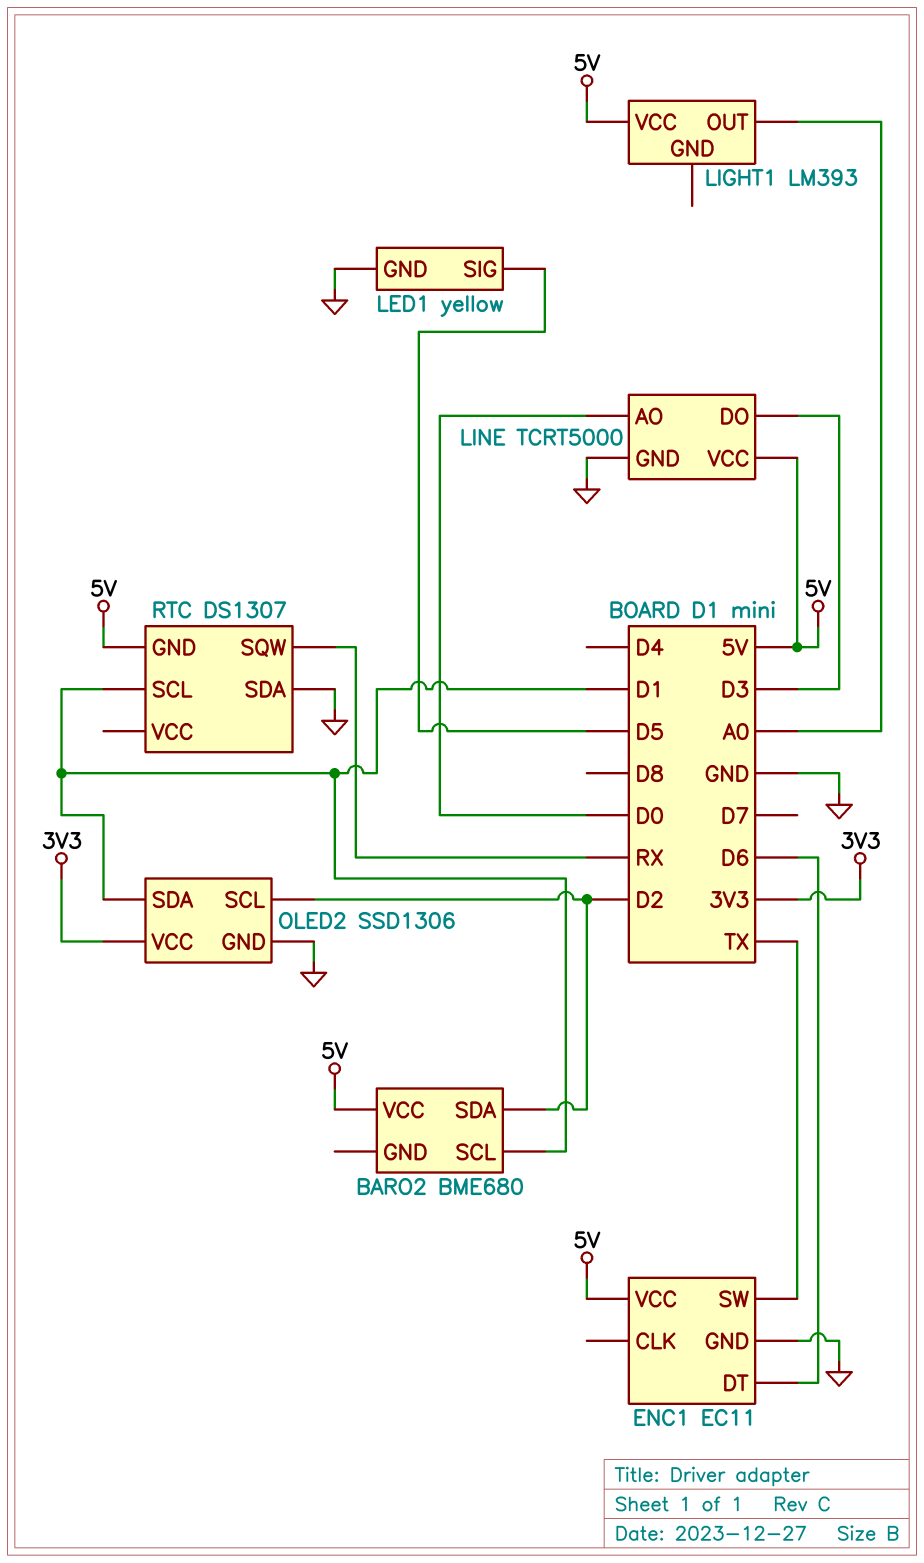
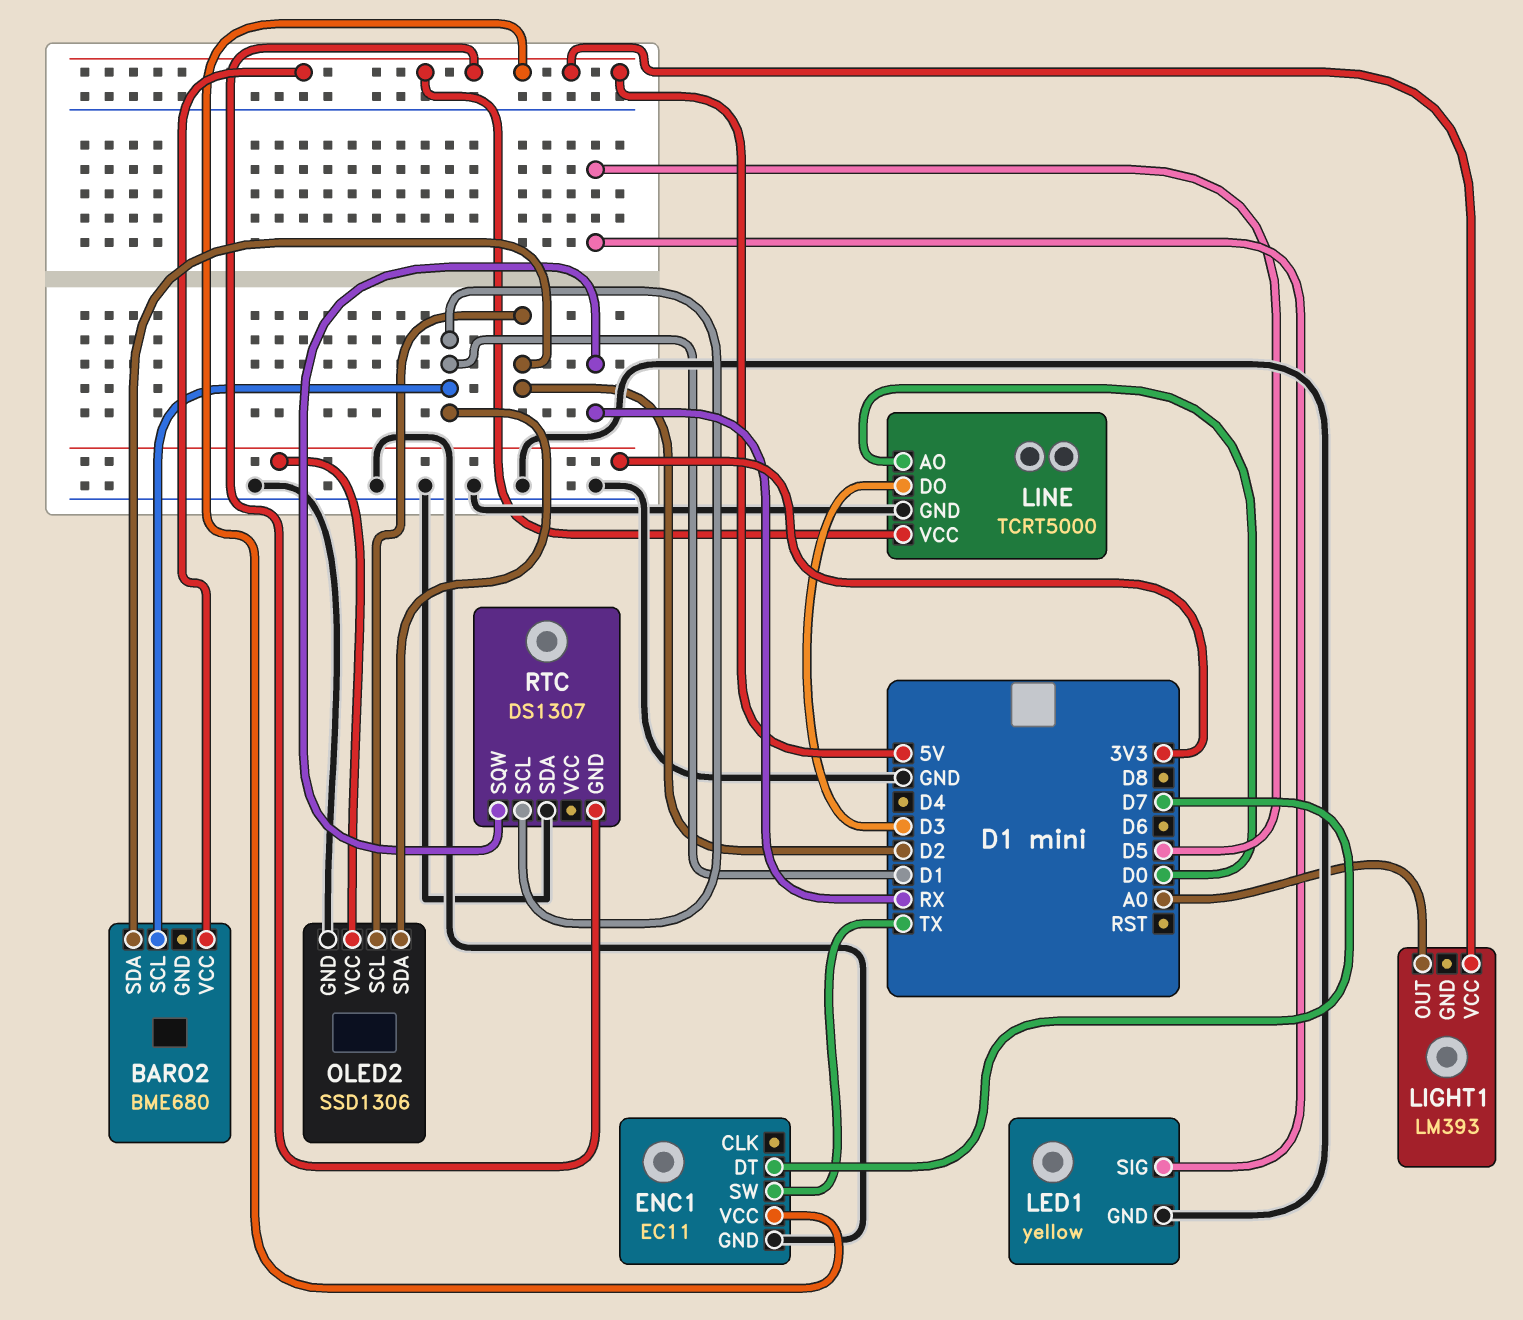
ENC1 pin DT: D6 -> D7

